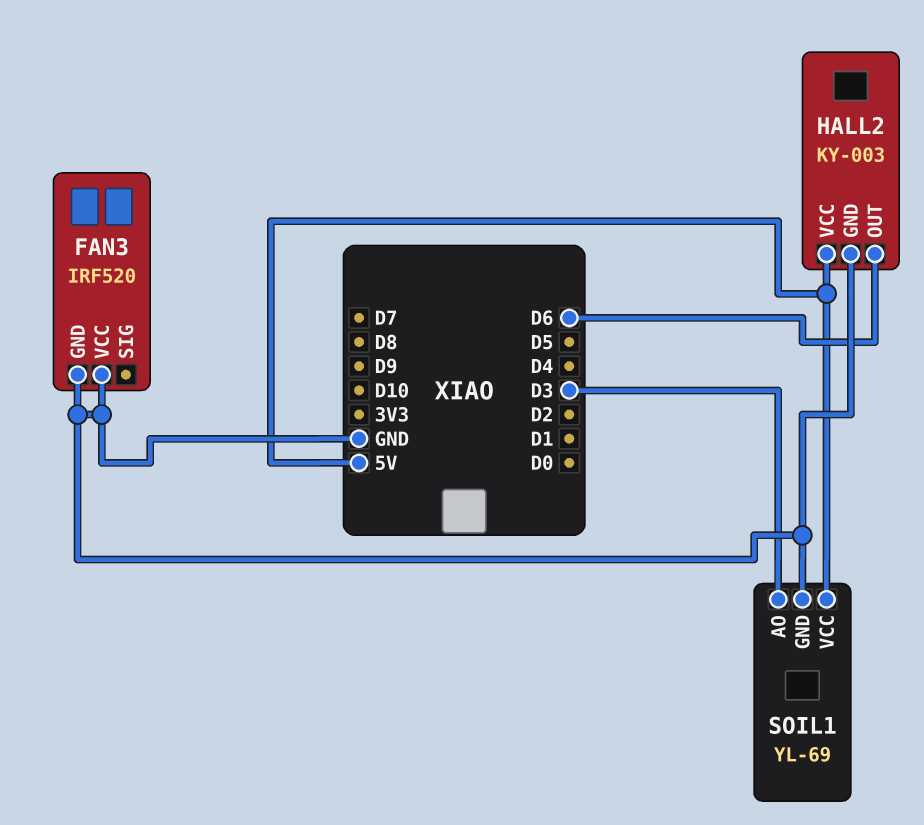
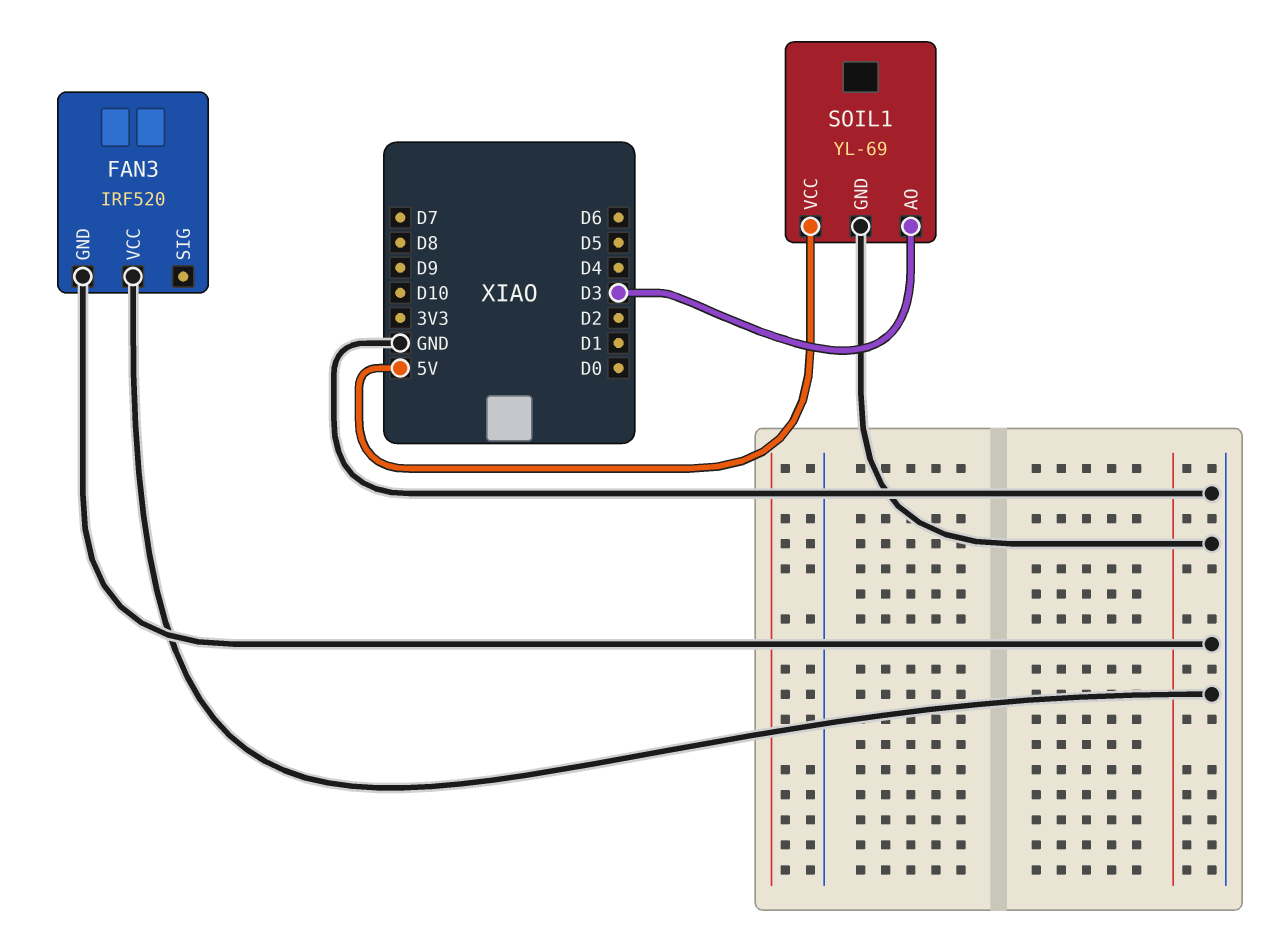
HALL2: KY-003 -> none
HALL2 pin GND: GND -> none
HALL2 pin OUT: D6 -> none
HALL2 pin VCC: 5V -> none

